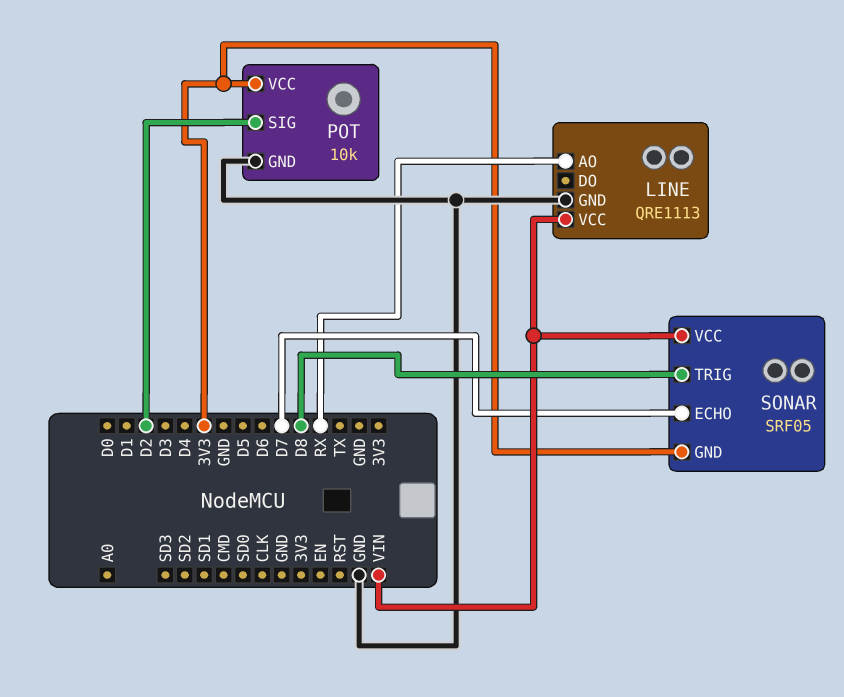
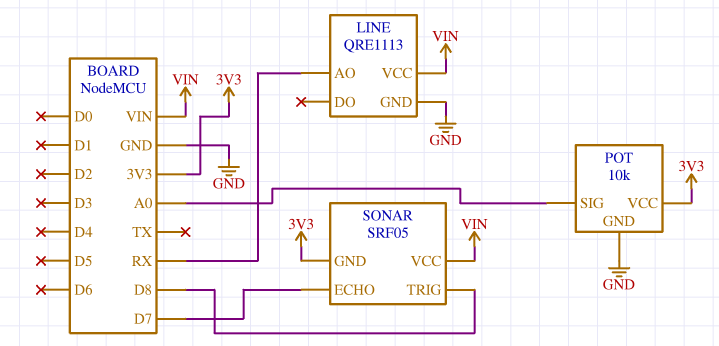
POT pin SIG: D2 -> A0

